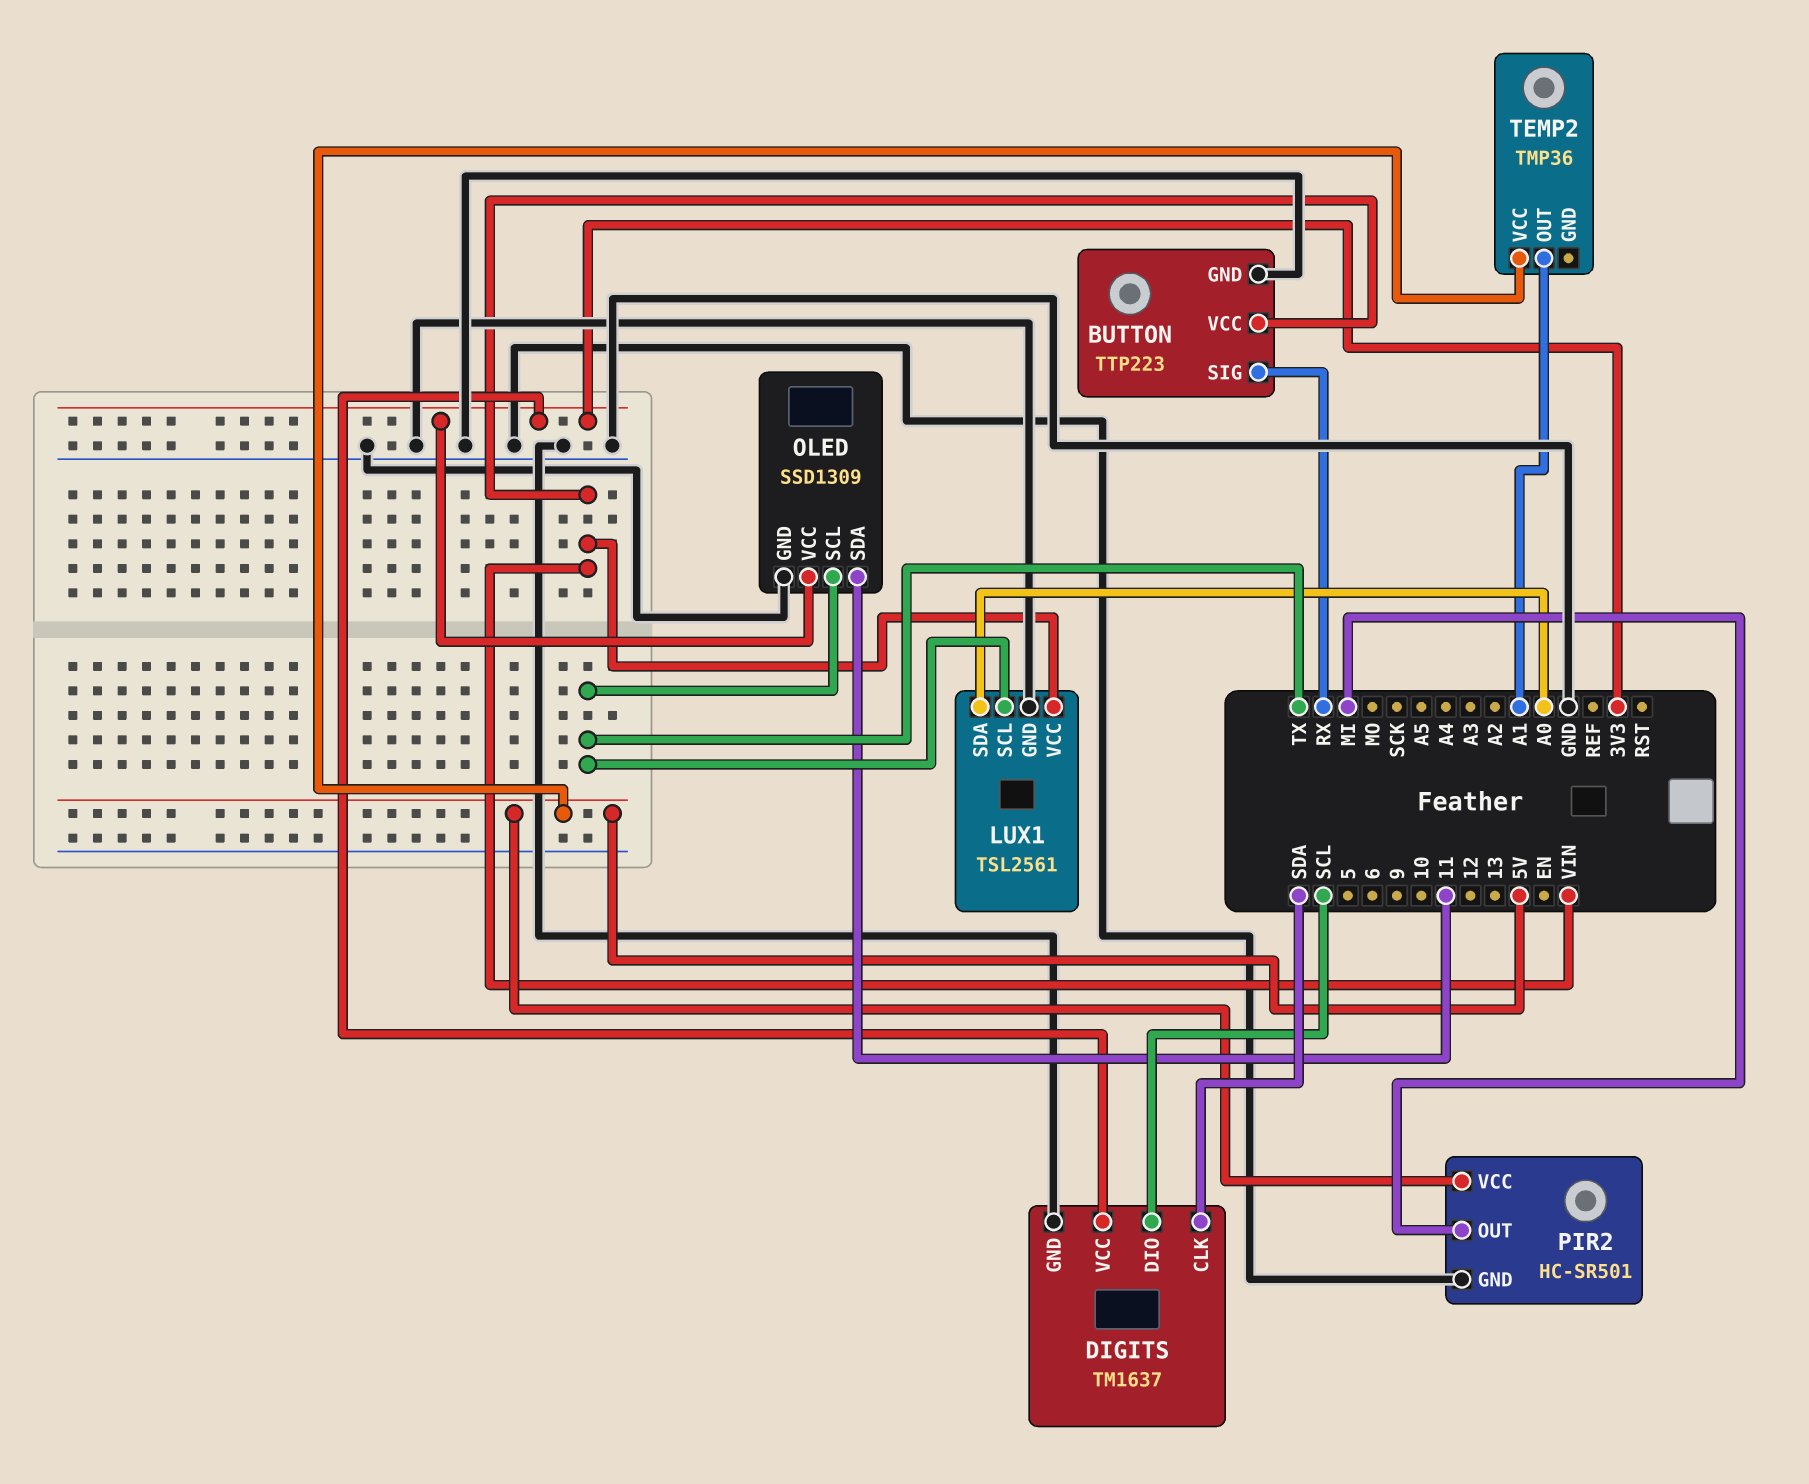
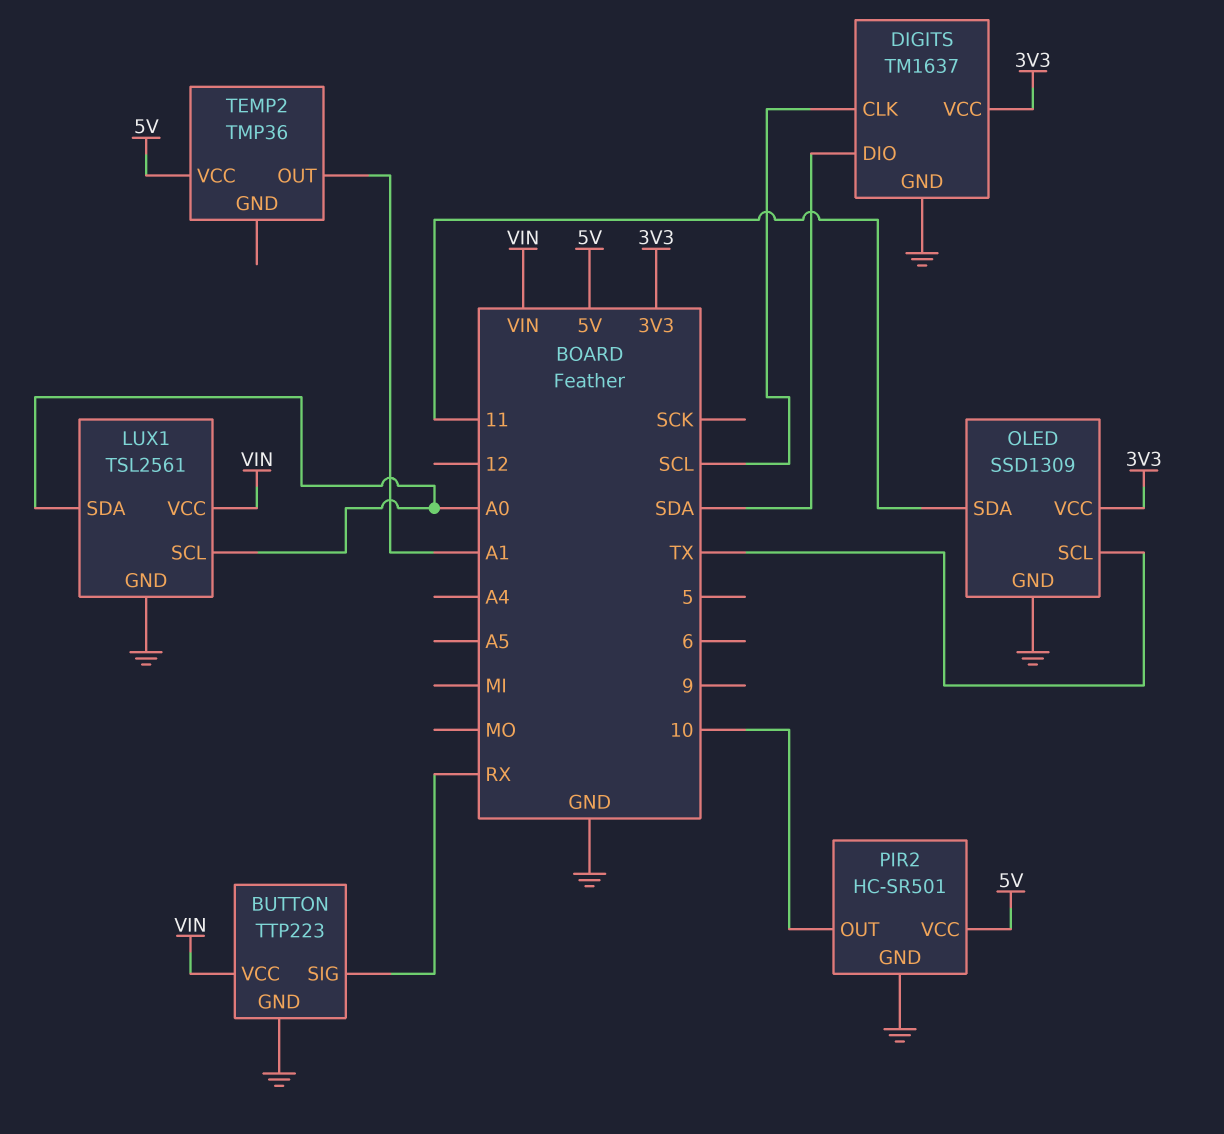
DIGITS pin CLK: SDA -> SCL
DIGITS pin DIO: SCL -> SDA
LUX1 pin SCL: TX -> A0
PIR2 pin OUT: MI -> 10

